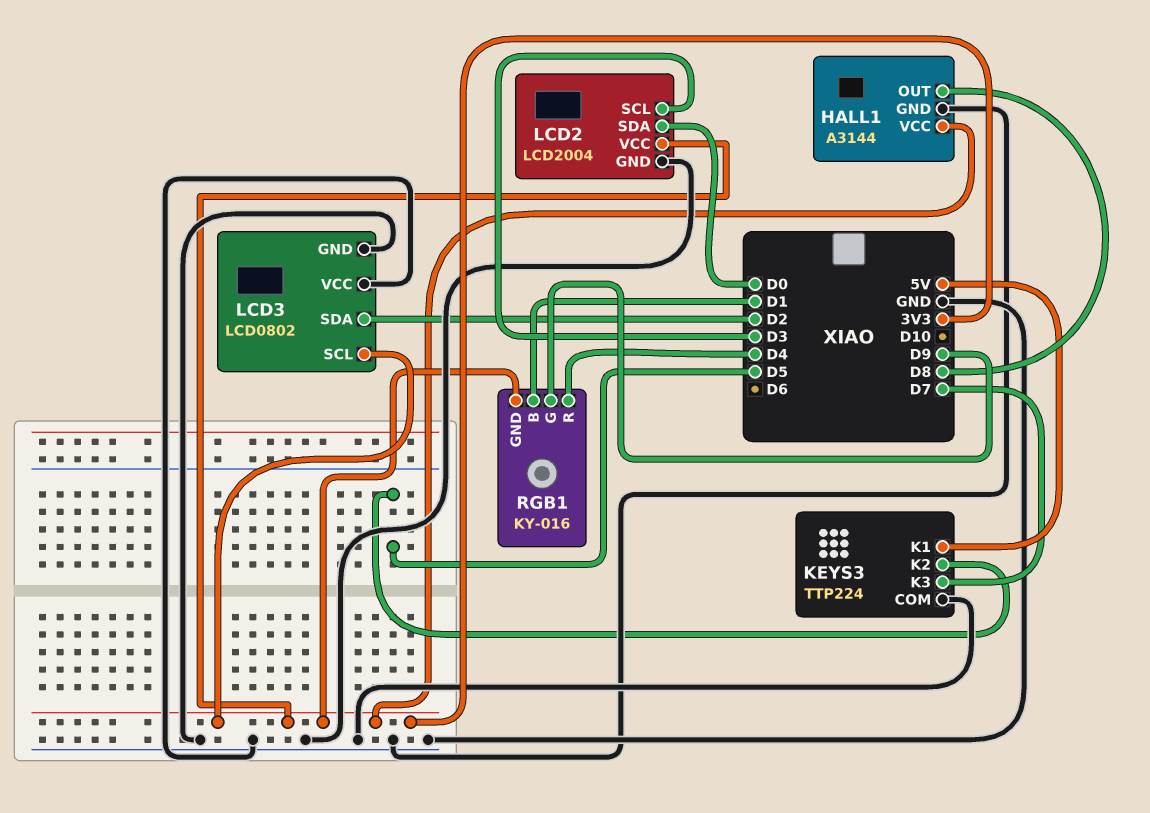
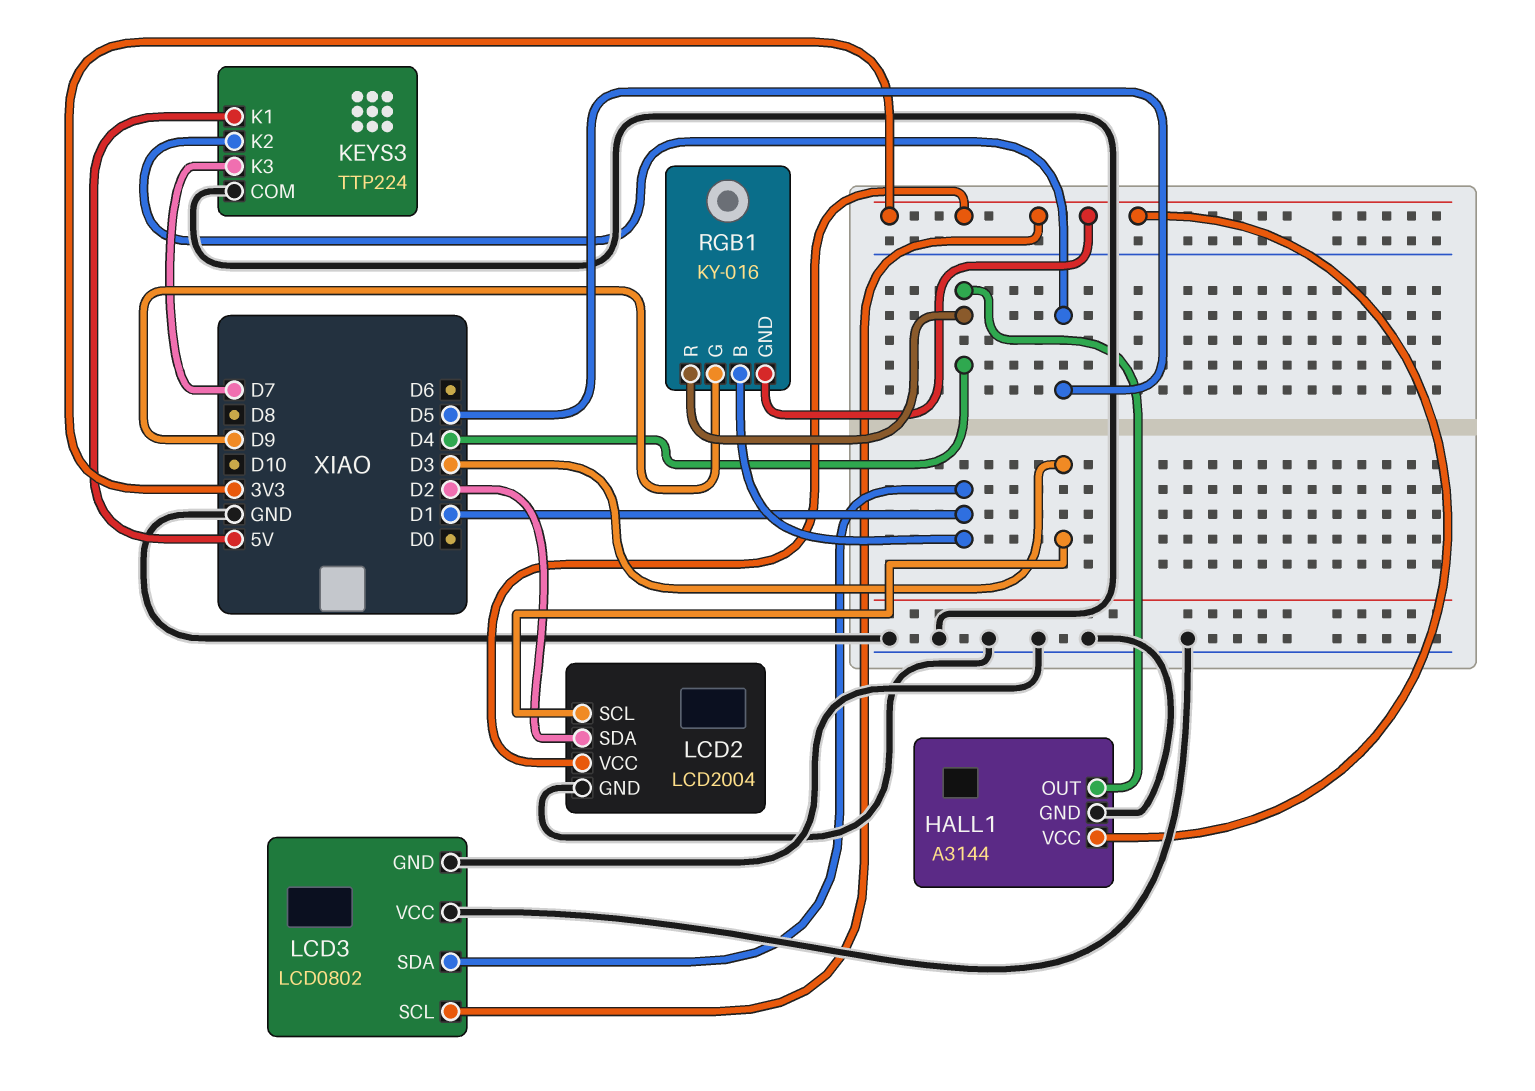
HALL1 pin OUT: D8 -> D4
LCD2 pin SDA: D0 -> D2
LCD3 pin SDA: D2 -> D1

